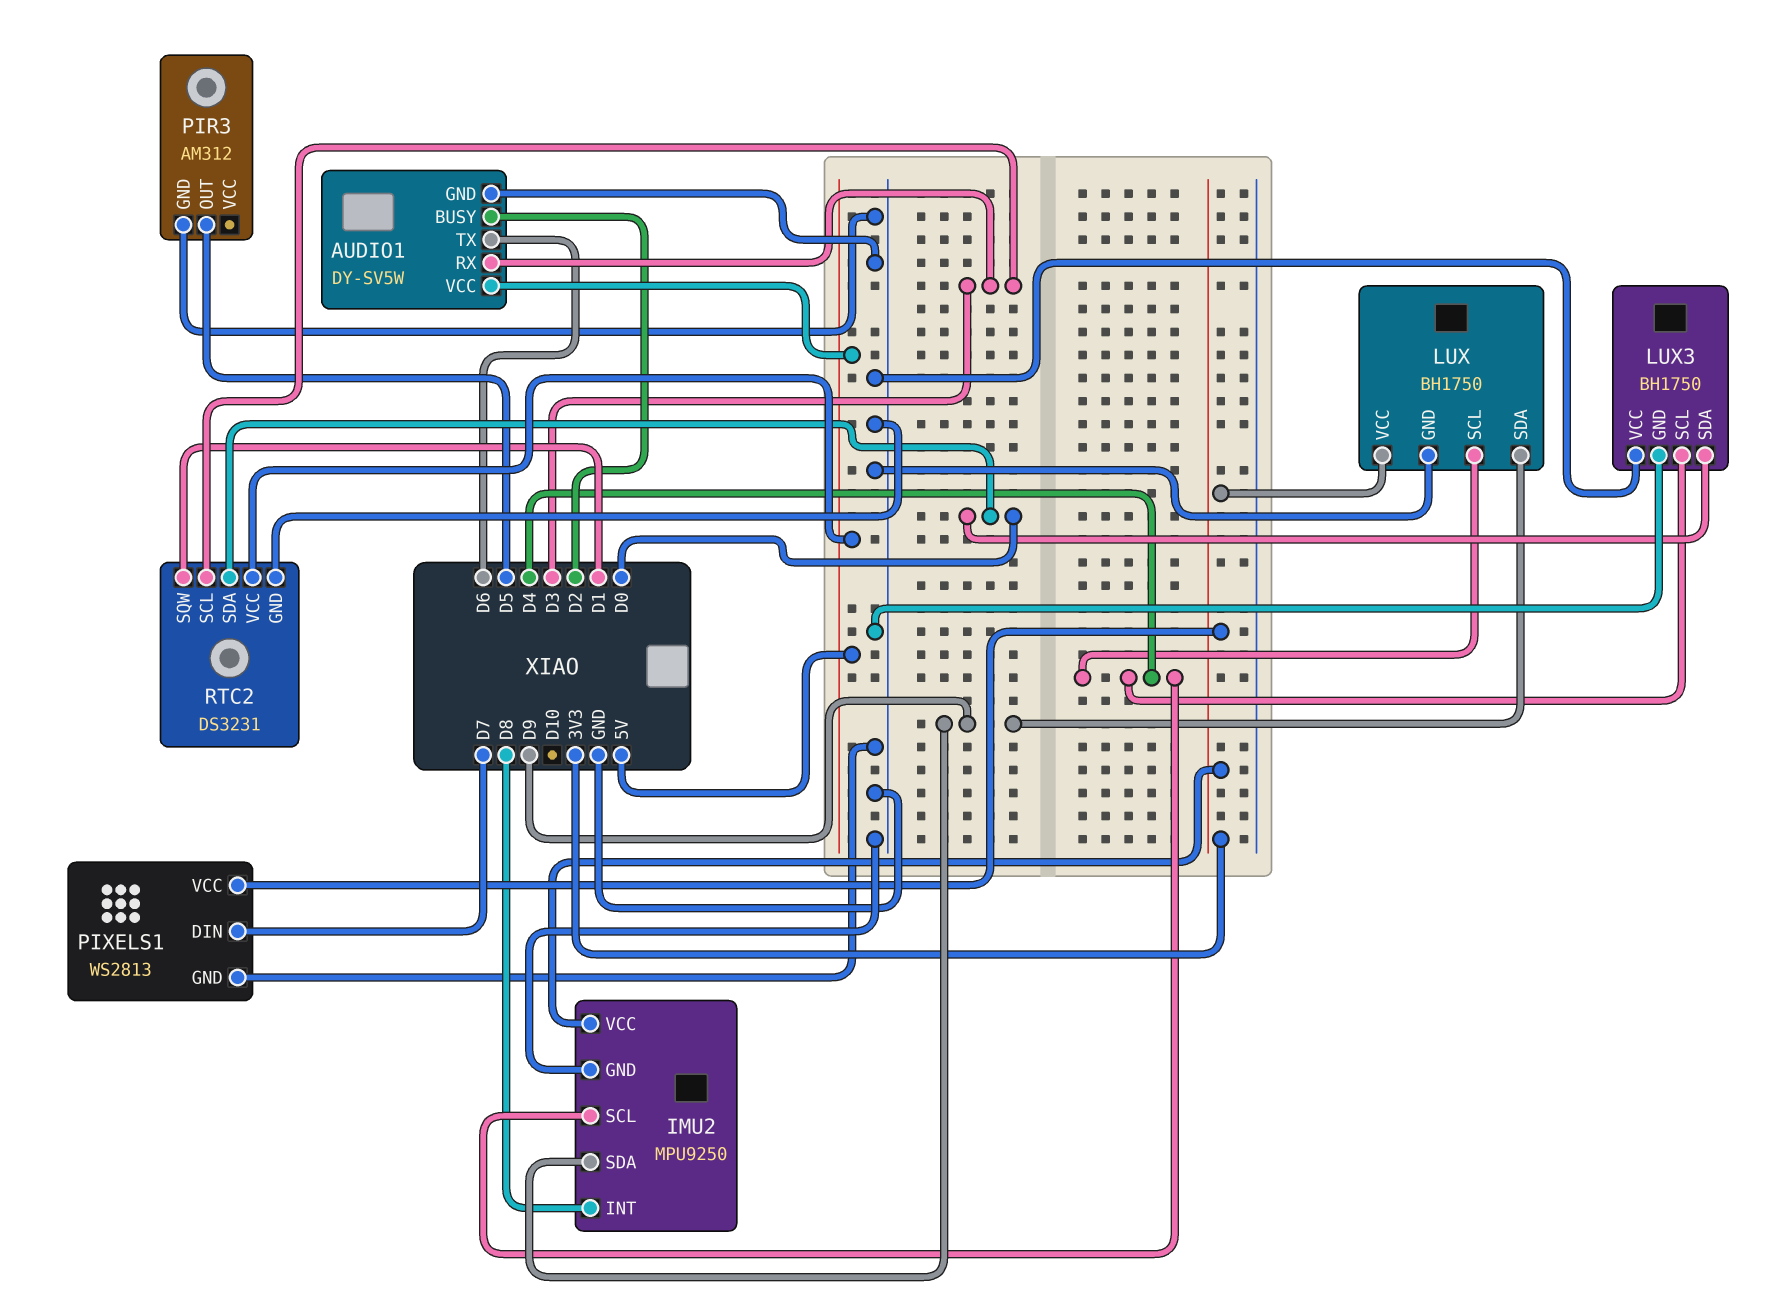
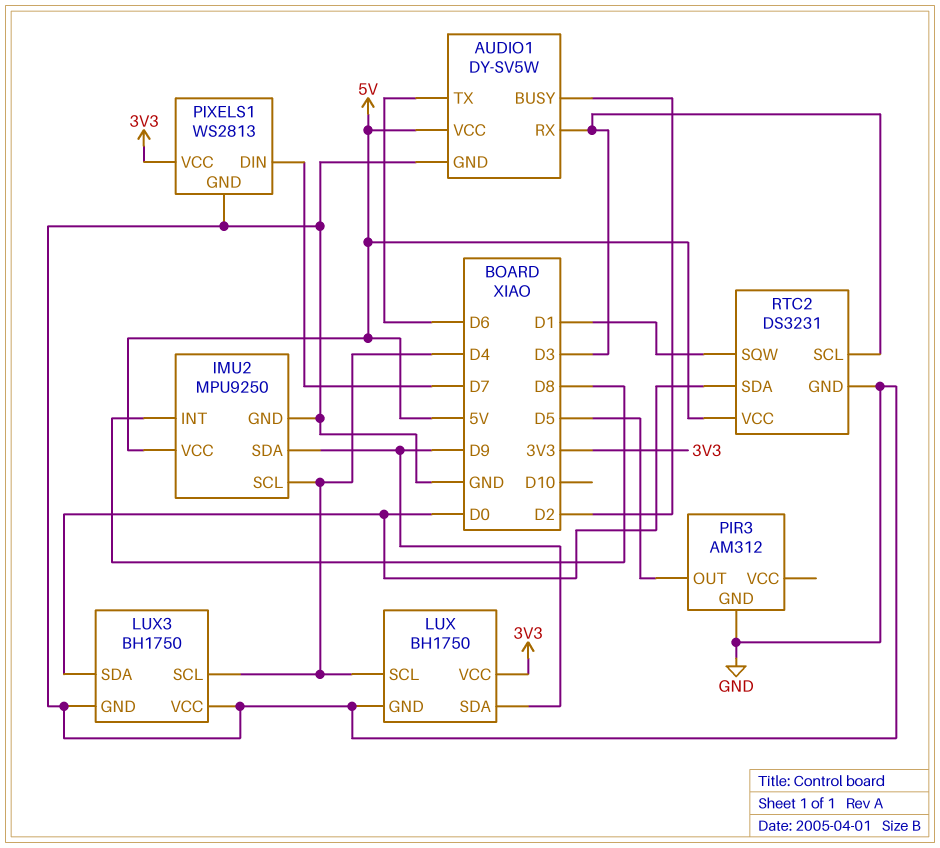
IMU2 pin VCC: 3V3 -> 5V

